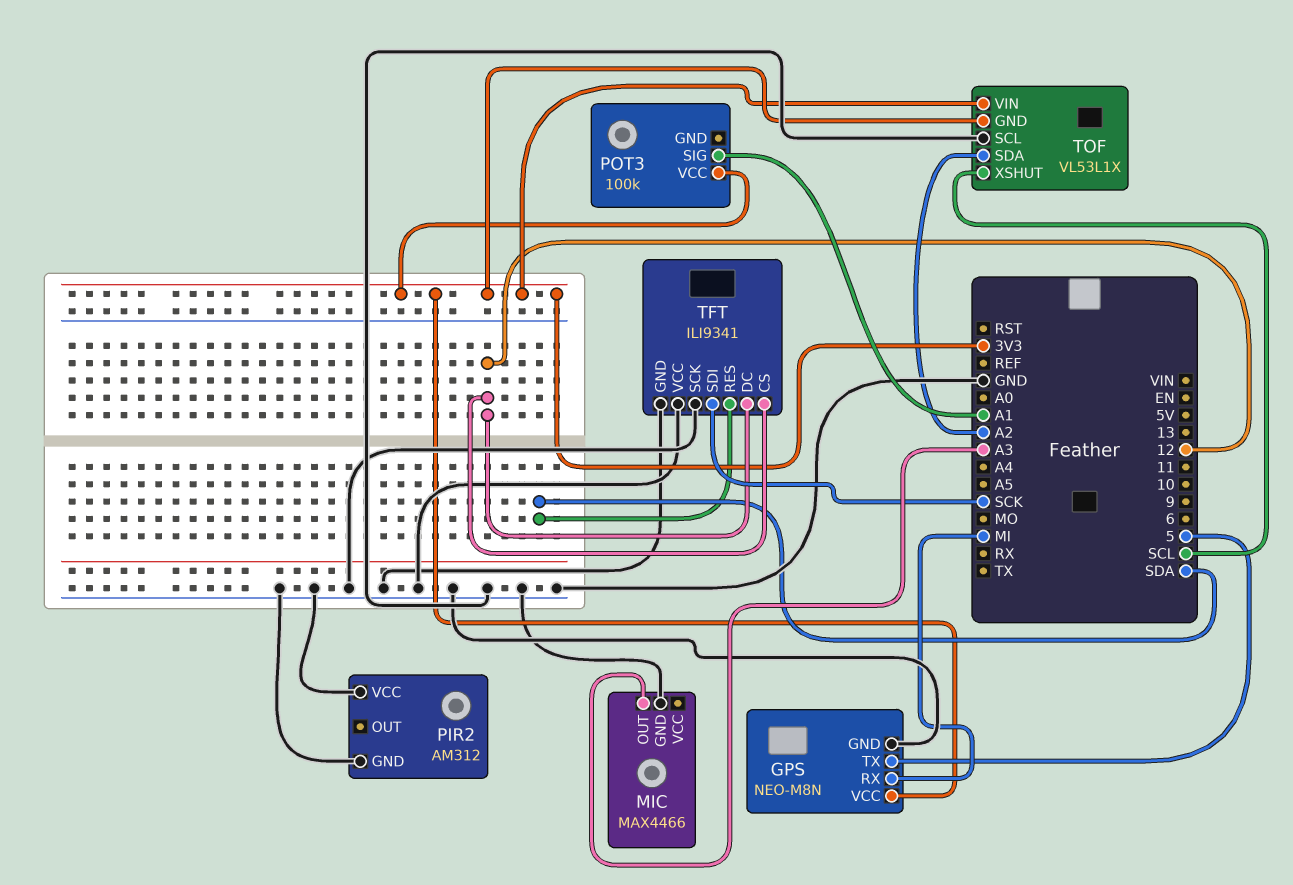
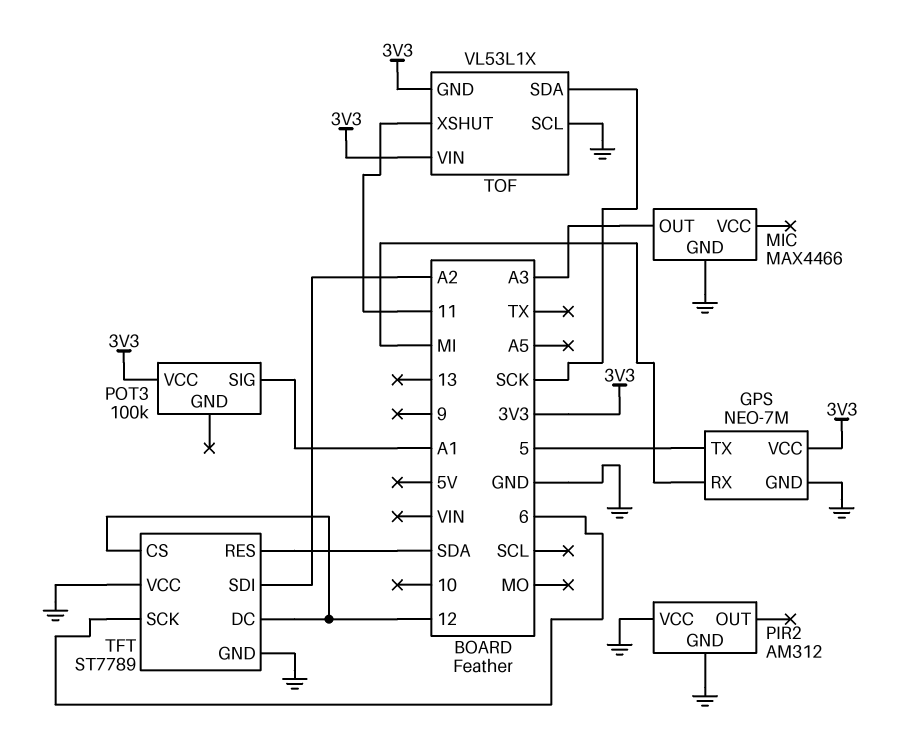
GPS: NEO-M8N -> NEO-7M
TFT: ILI9341 -> ST7789
TFT pin SCK: GND -> 6
TFT pin SDI: SCK -> A2
TOF pin SDA: A2 -> SCK
TOF pin XSHUT: SCL -> 11

